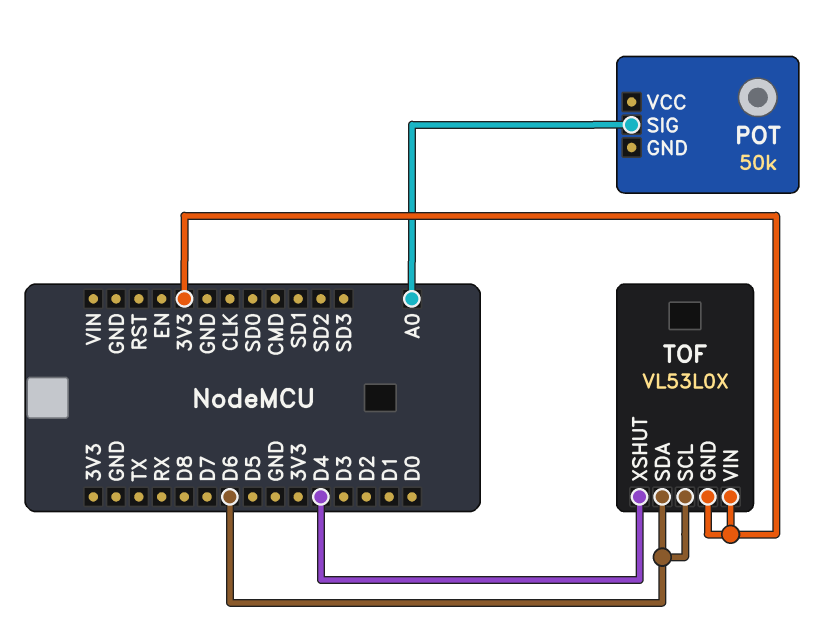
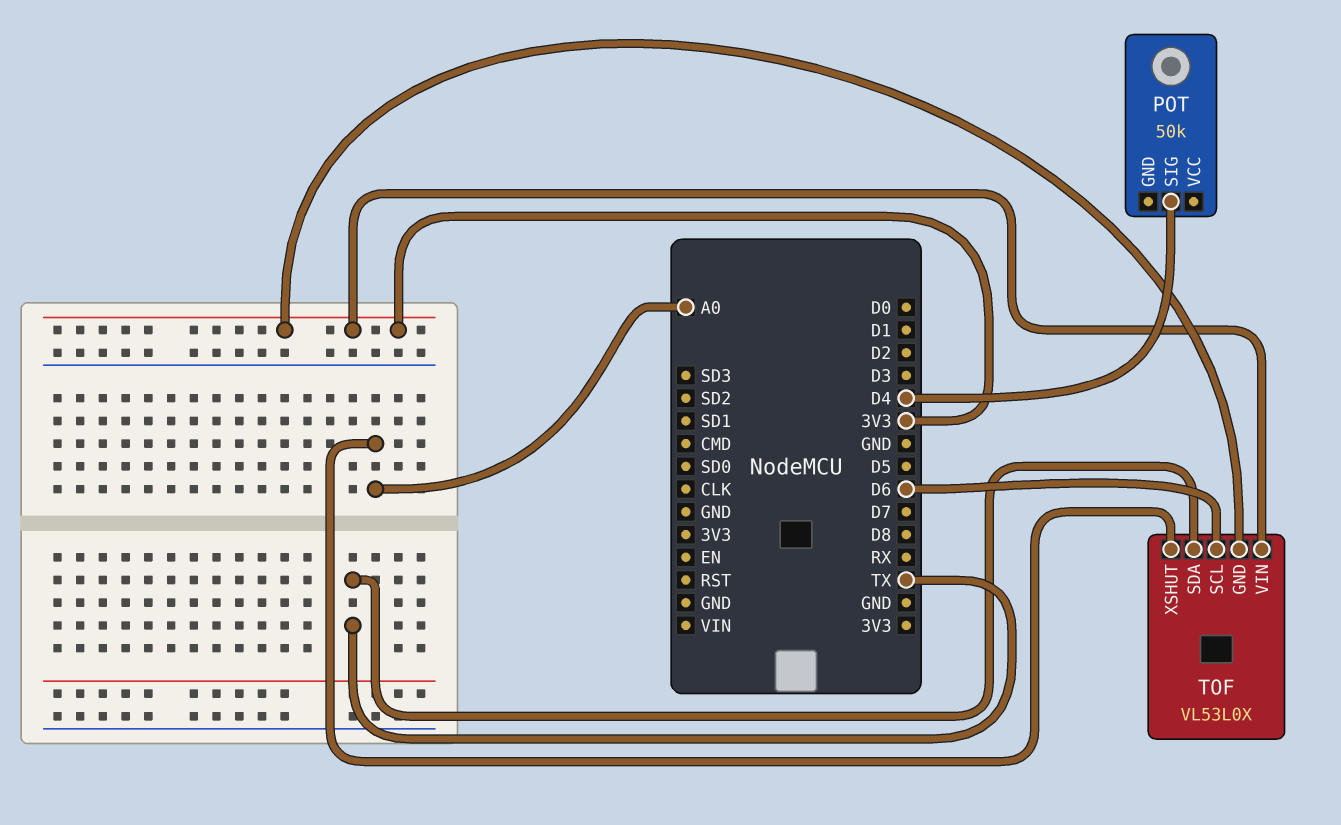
POT pin SIG: A0 -> D4
TOF pin SDA: D6 -> TX
TOF pin XSHUT: D4 -> A0

